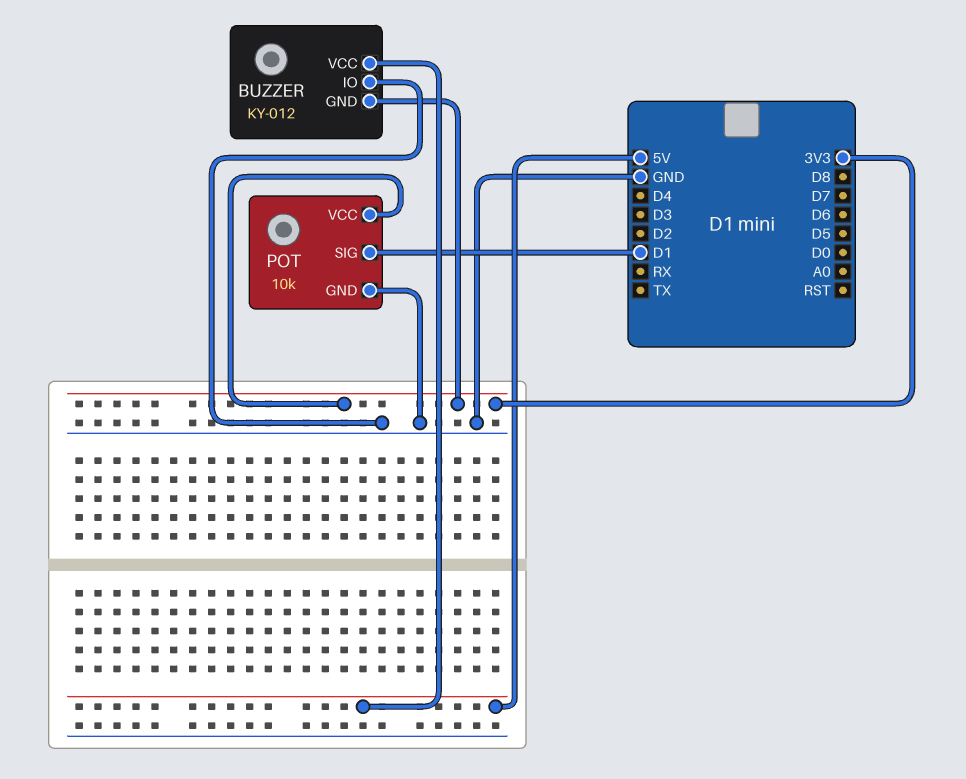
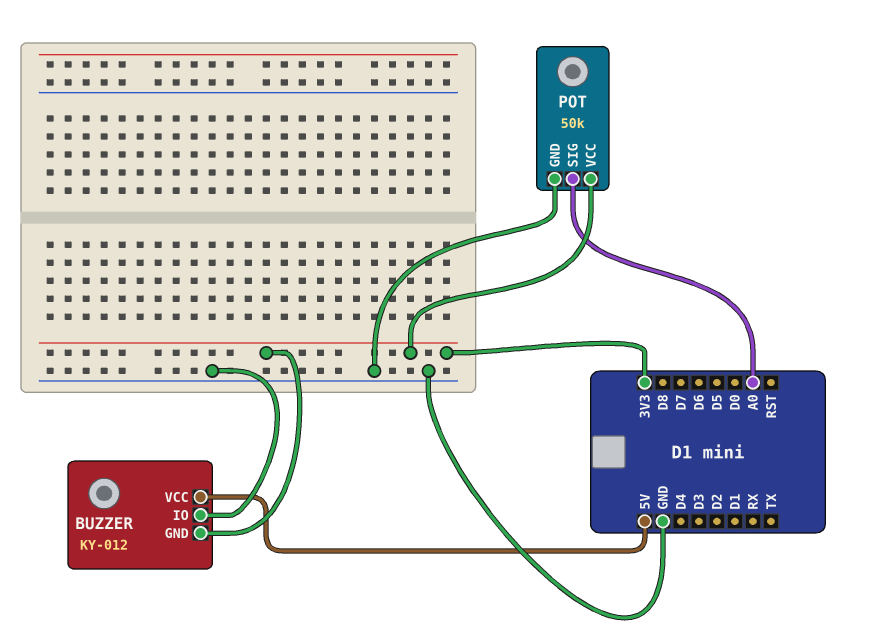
POT: 10k -> 50k
POT pin SIG: D1 -> A0

